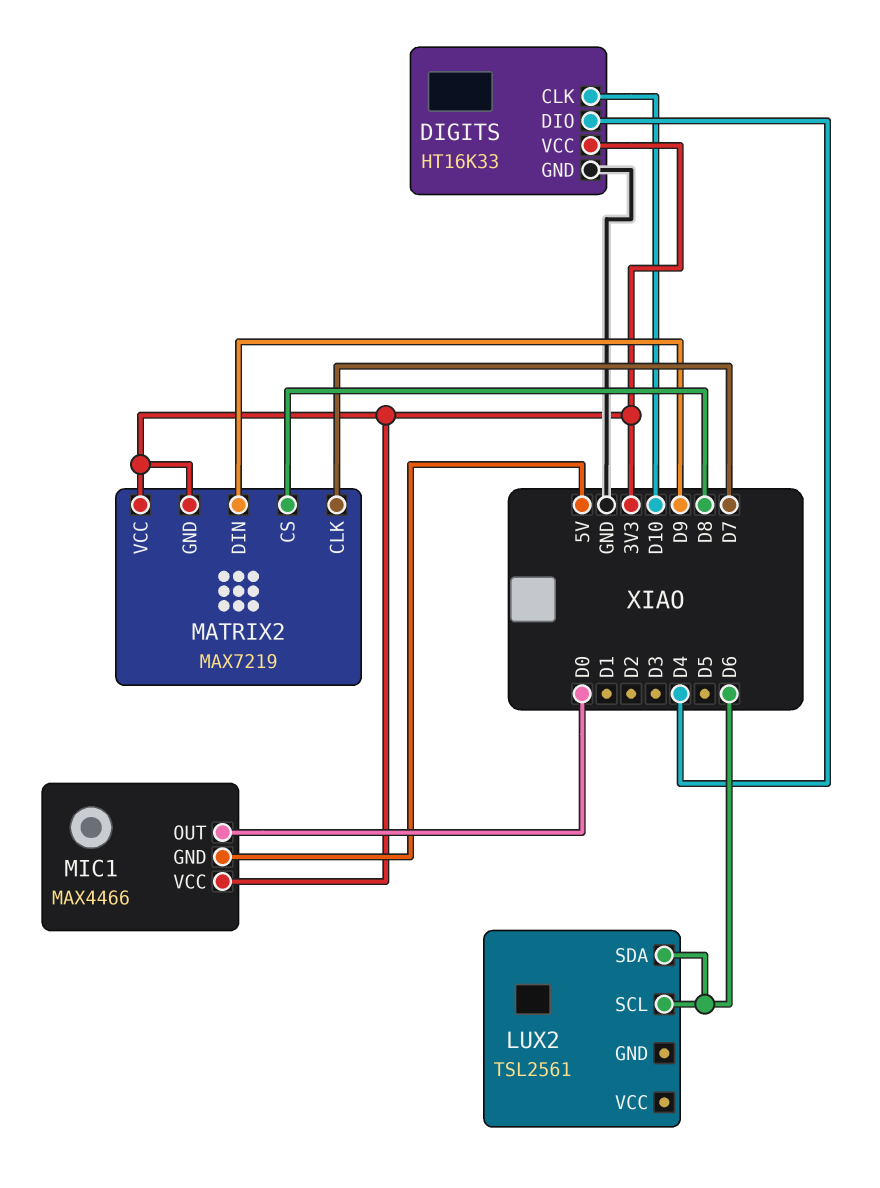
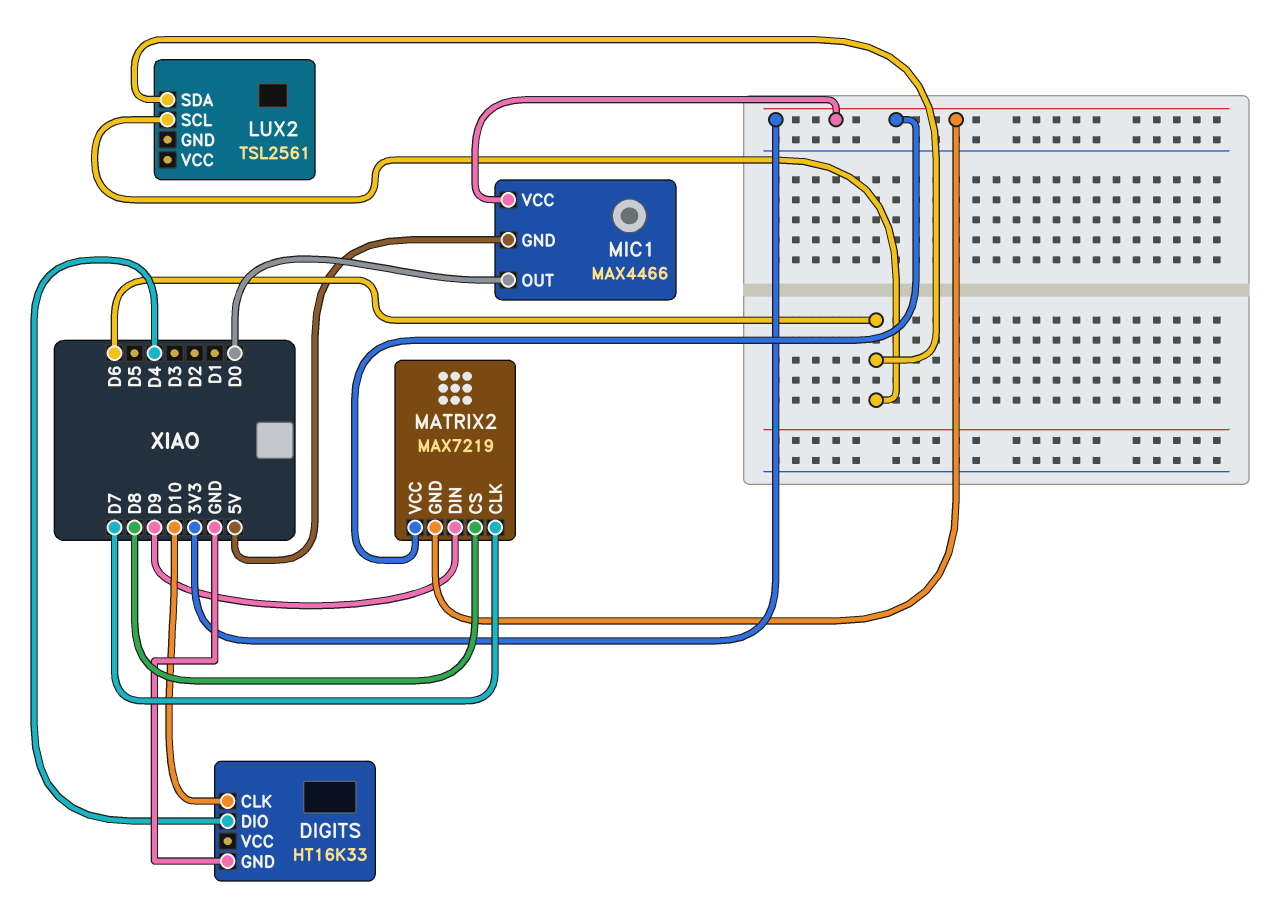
DIGITS pin VCC: 3V3 -> none

